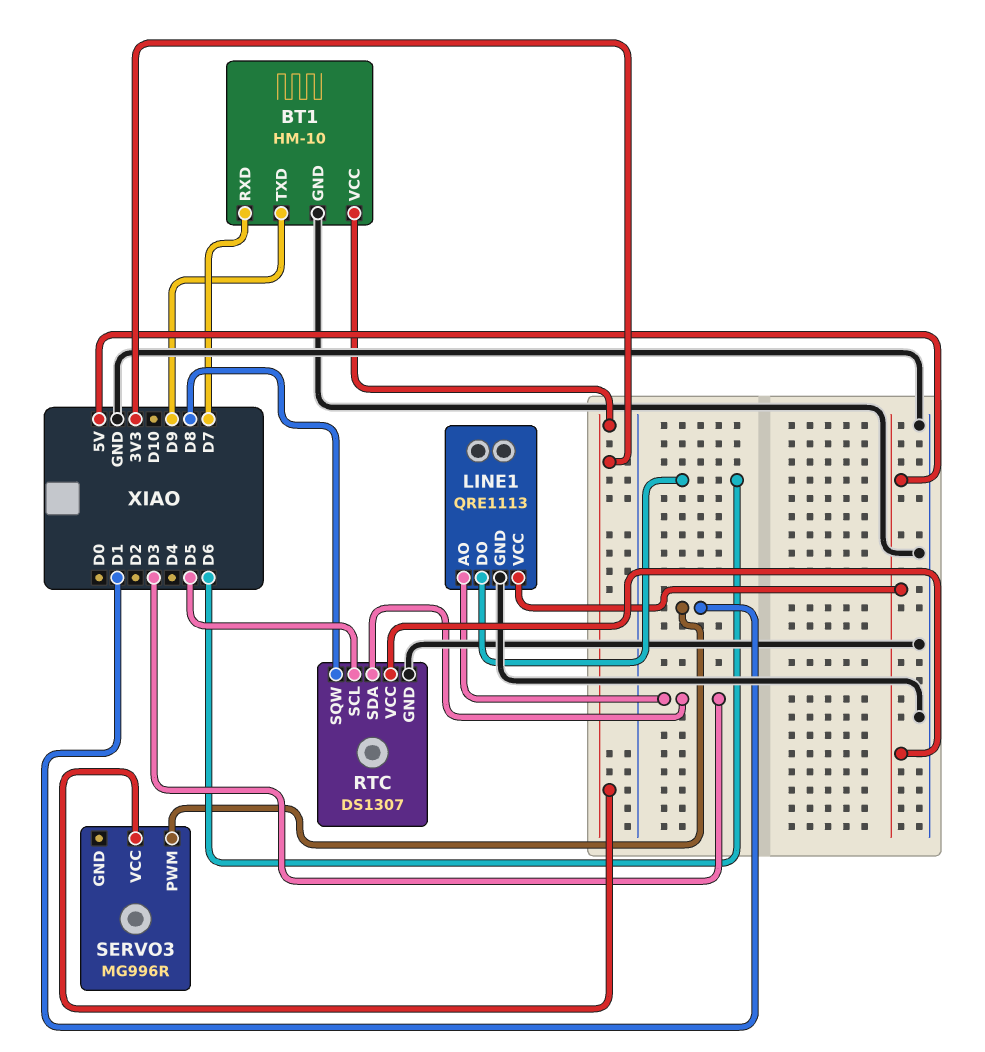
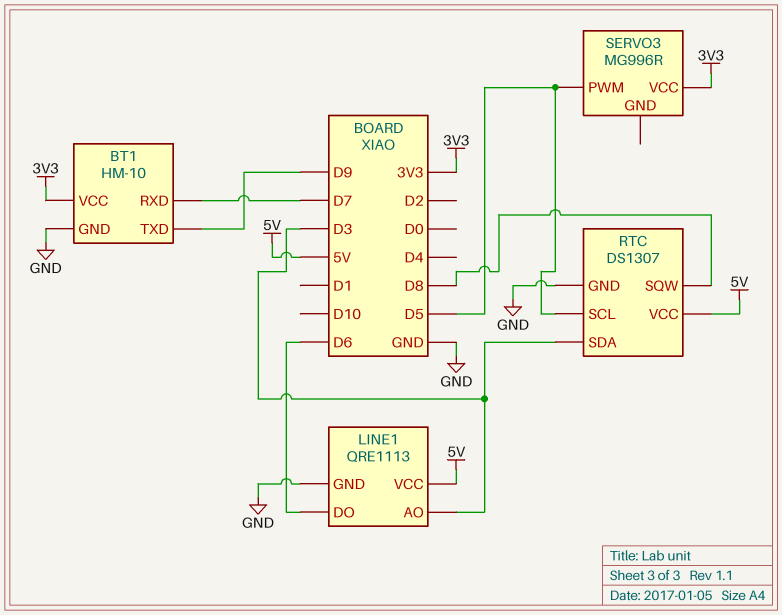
SERVO3 pin PWM: D1 -> D5

